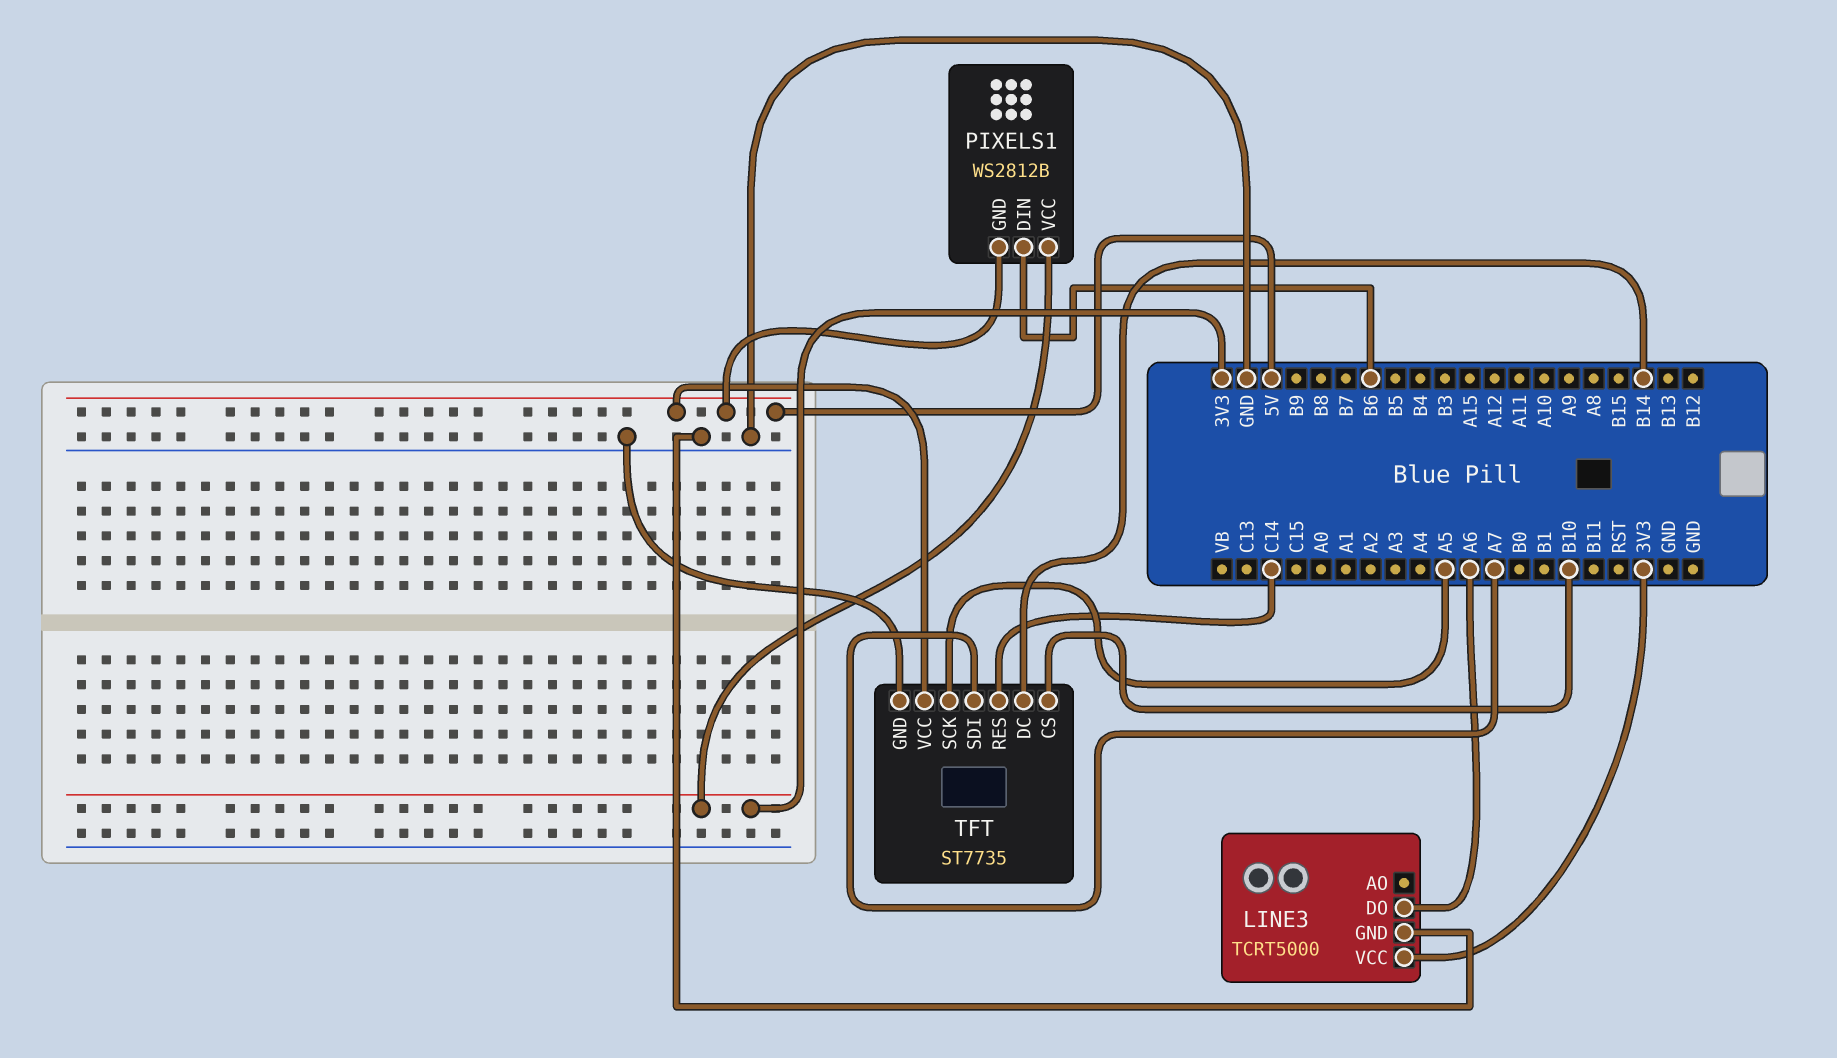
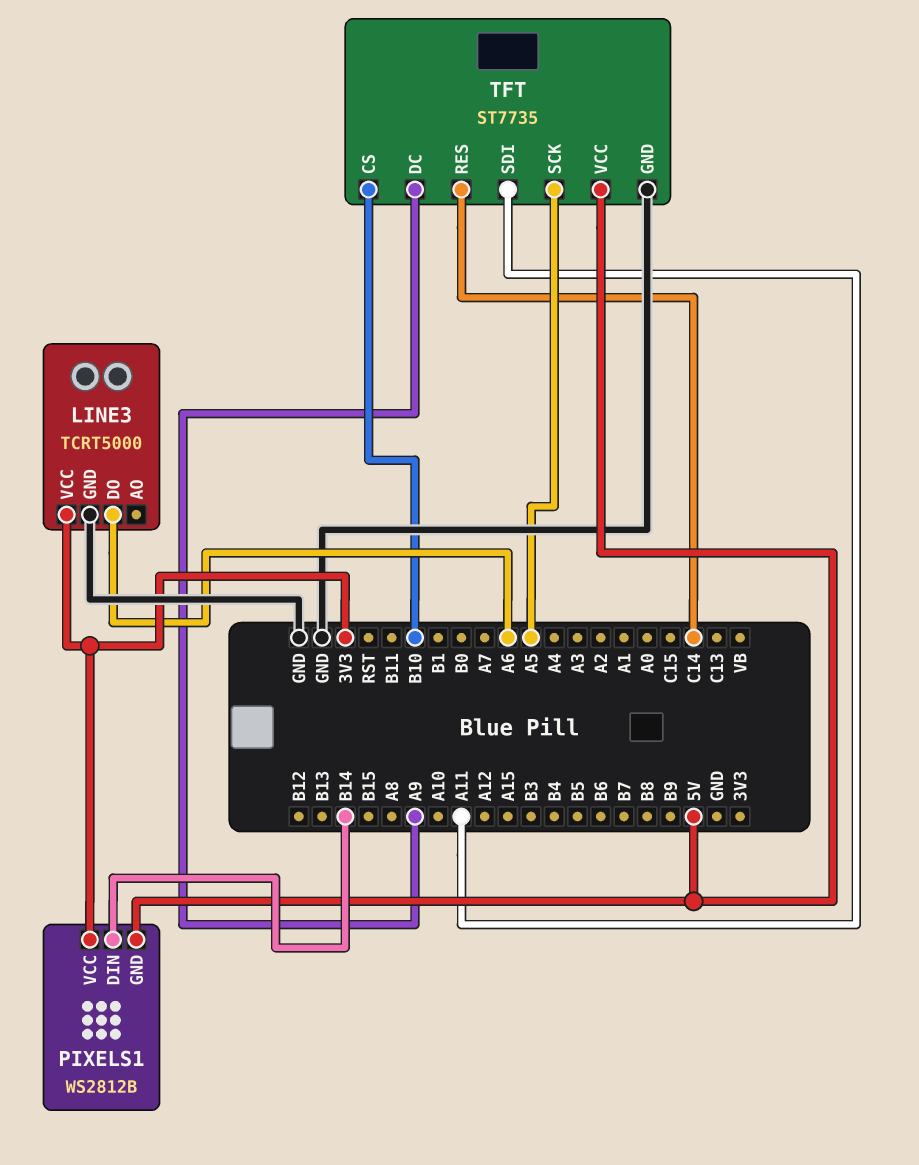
PIXELS1 pin DIN: B6 -> B14
TFT pin DC: B14 -> A9
TFT pin SDI: A7 -> A11

